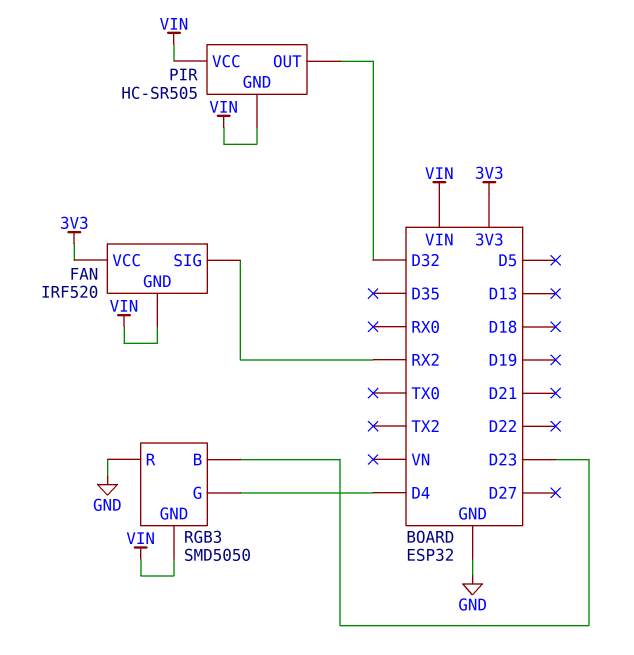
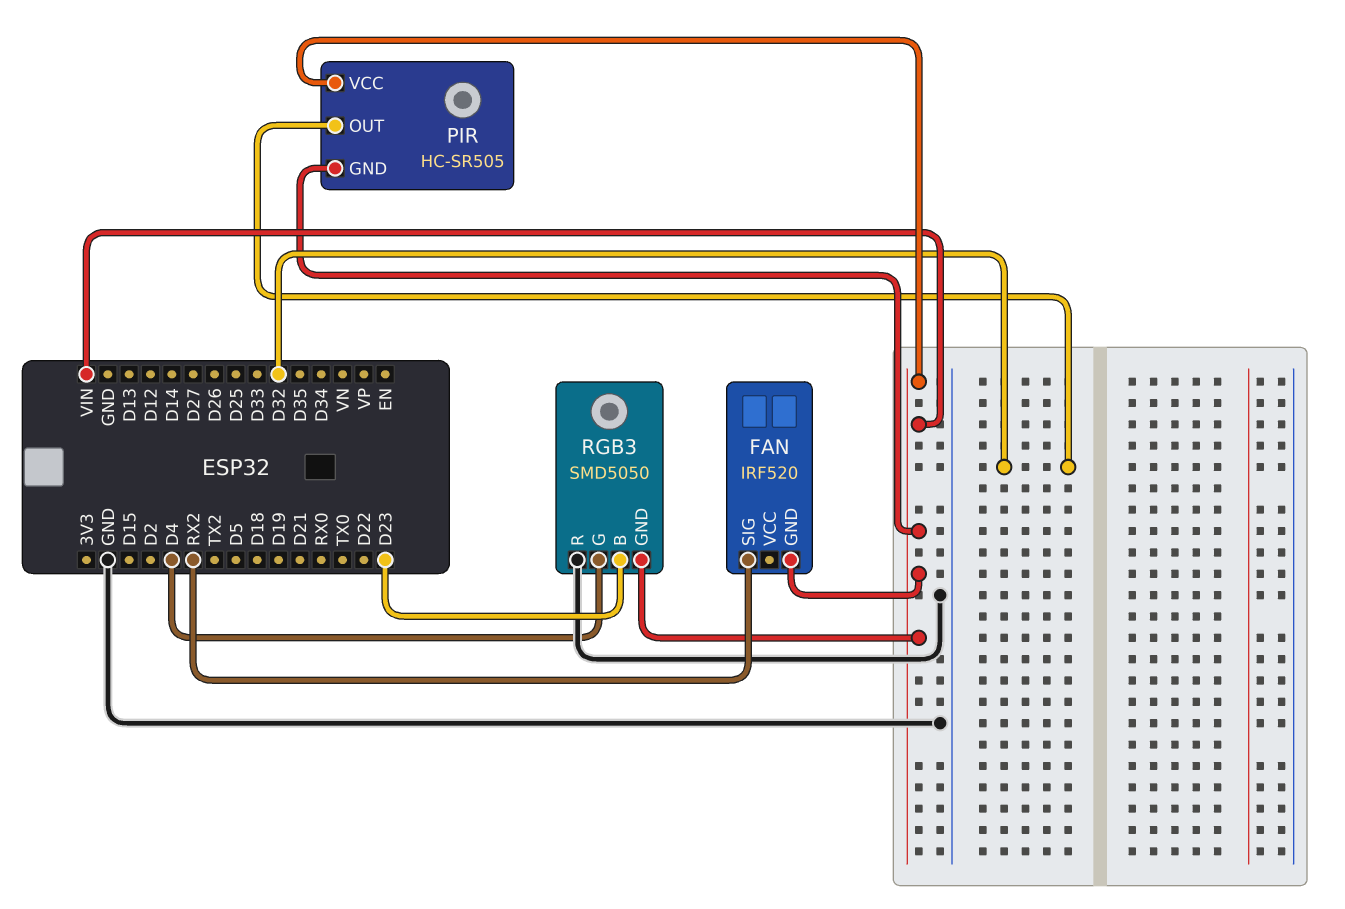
FAN pin VCC: 3V3 -> none

